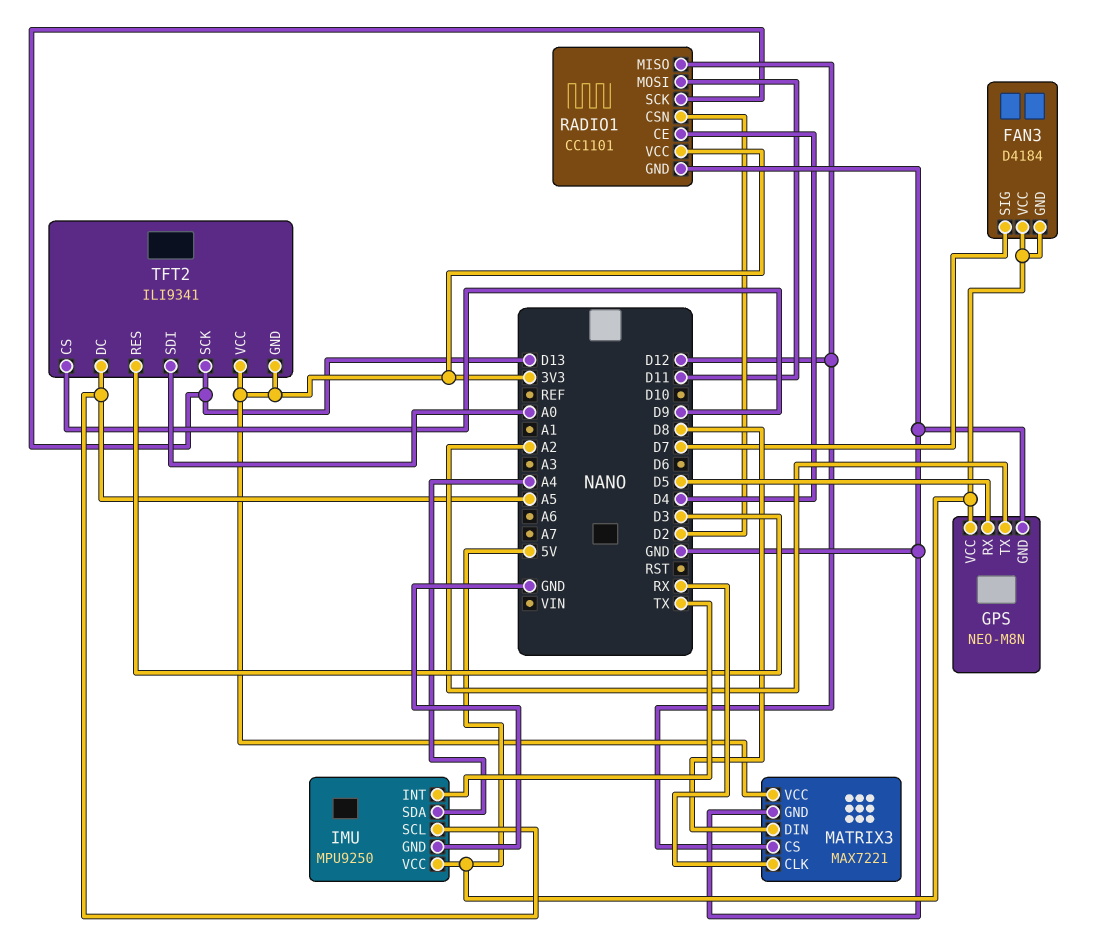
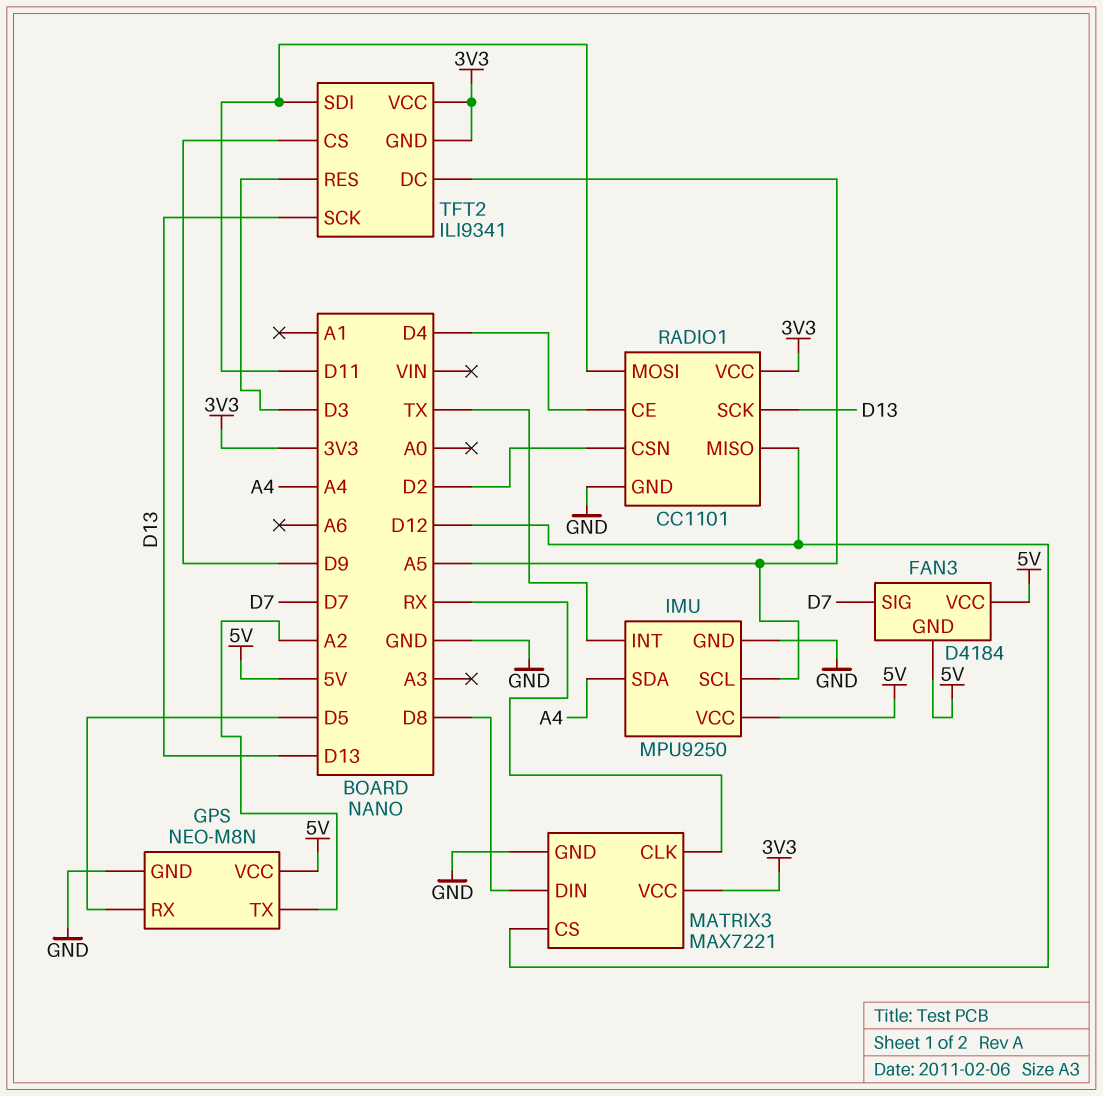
TFT2 pin SDI: A0 -> D11

